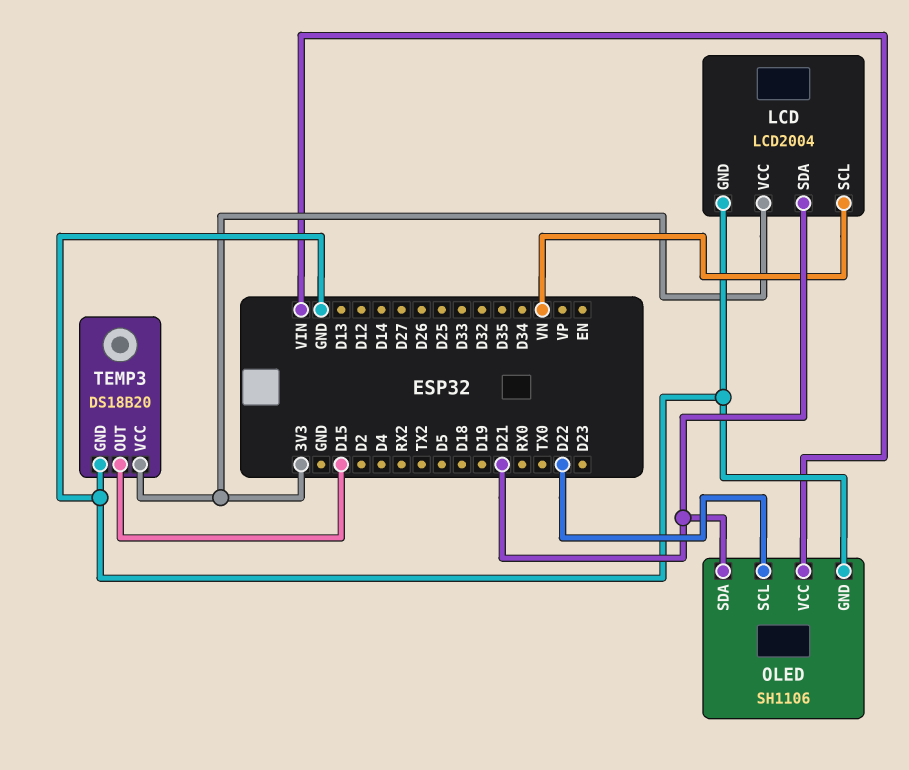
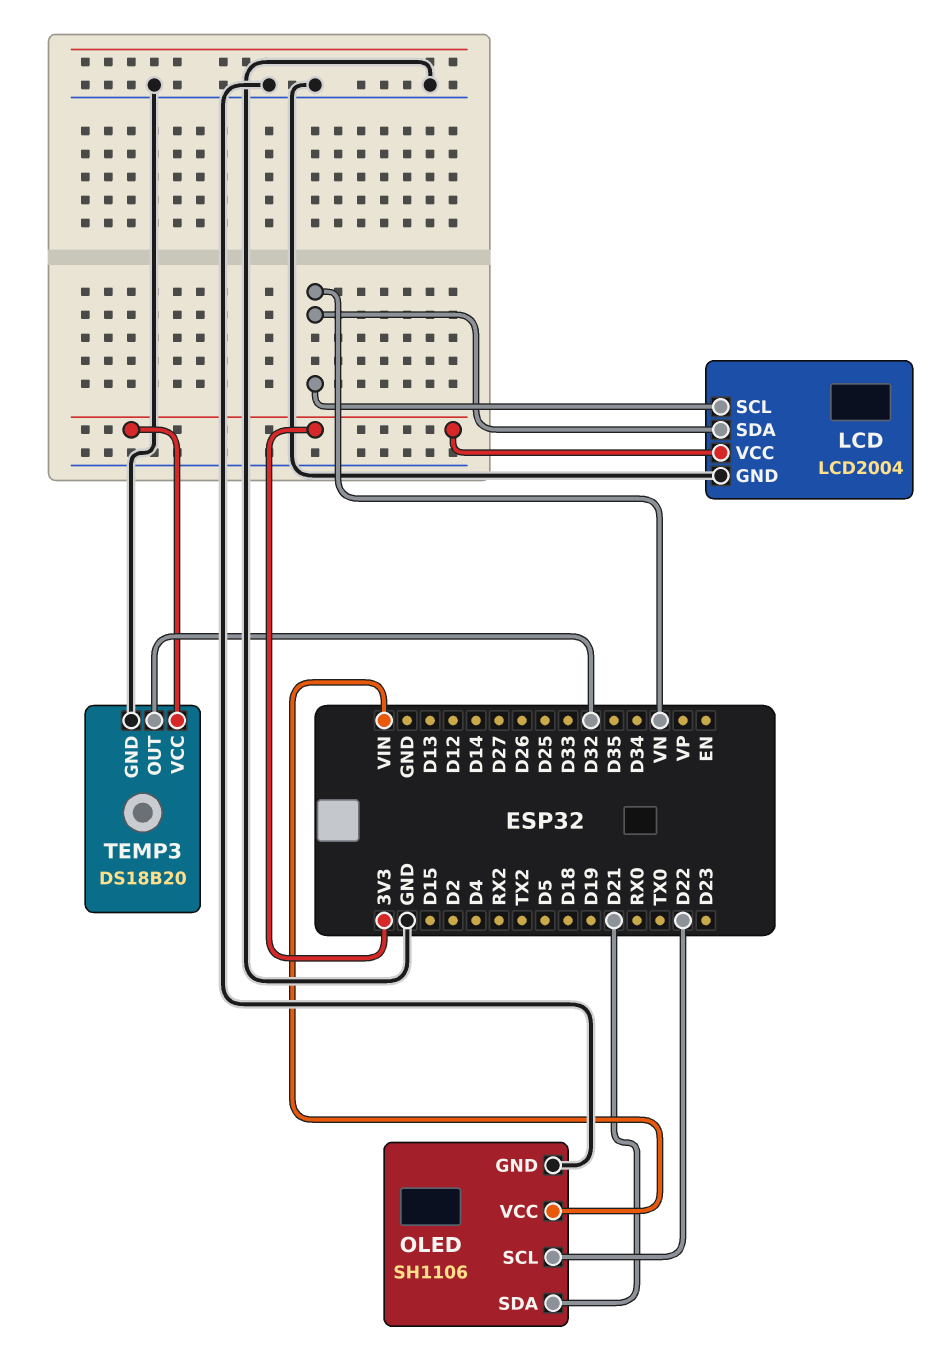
LCD pin SDA: D21 -> VN
TEMP3 pin OUT: D15 -> D32

